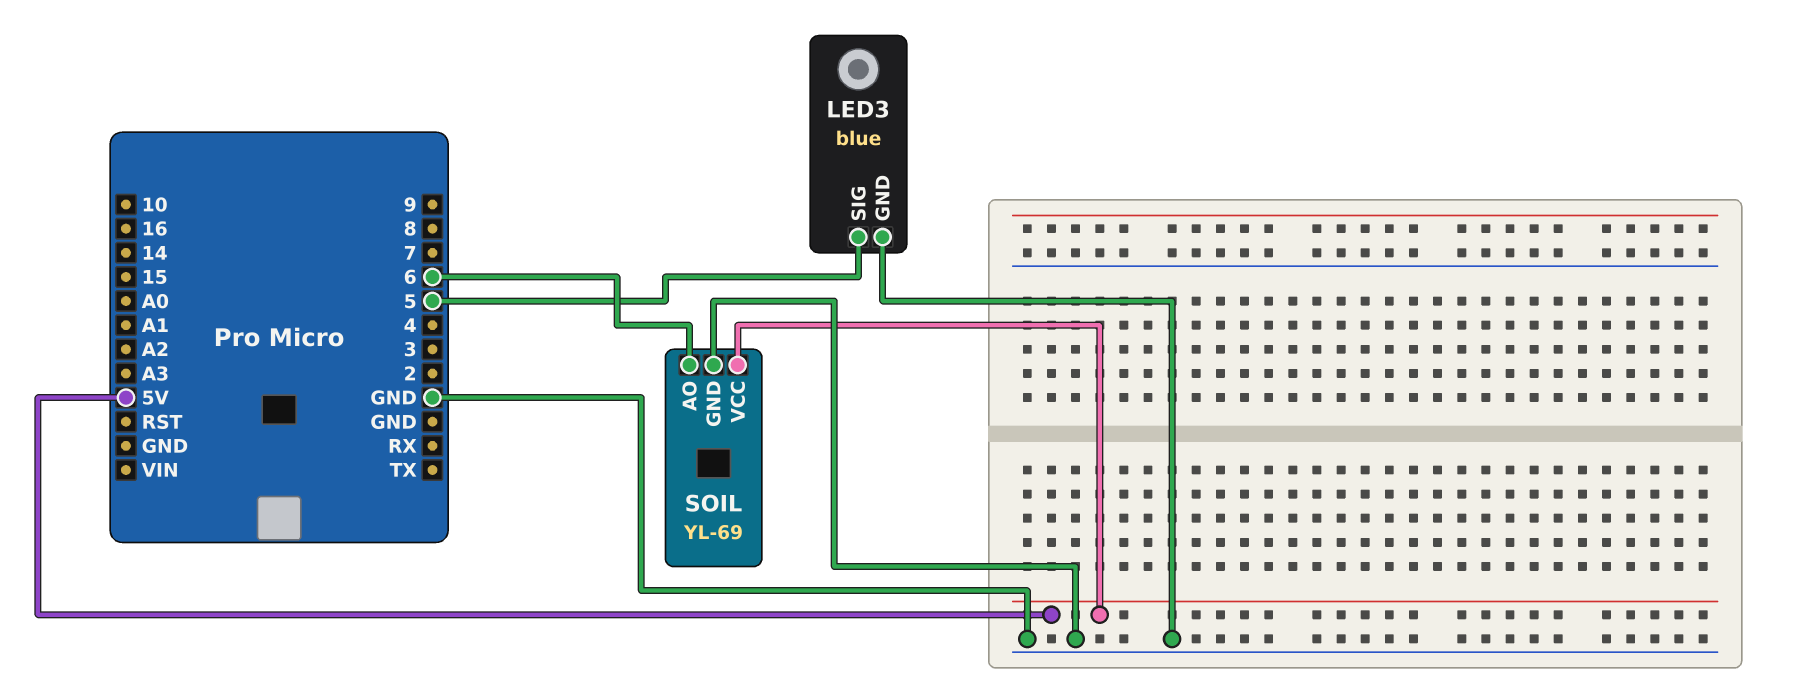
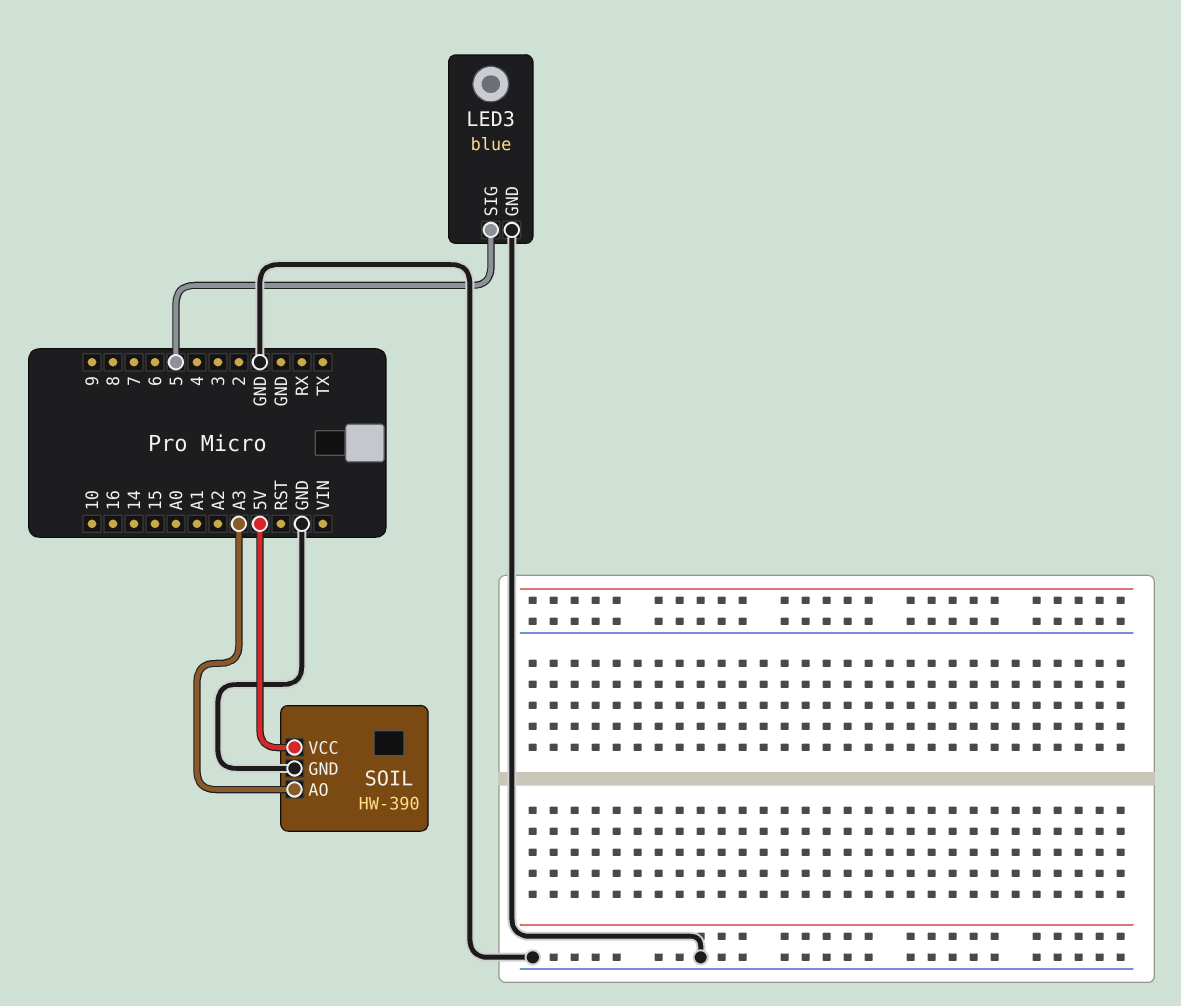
SOIL: YL-69 -> HW-390
SOIL pin AO: 6 -> A3

